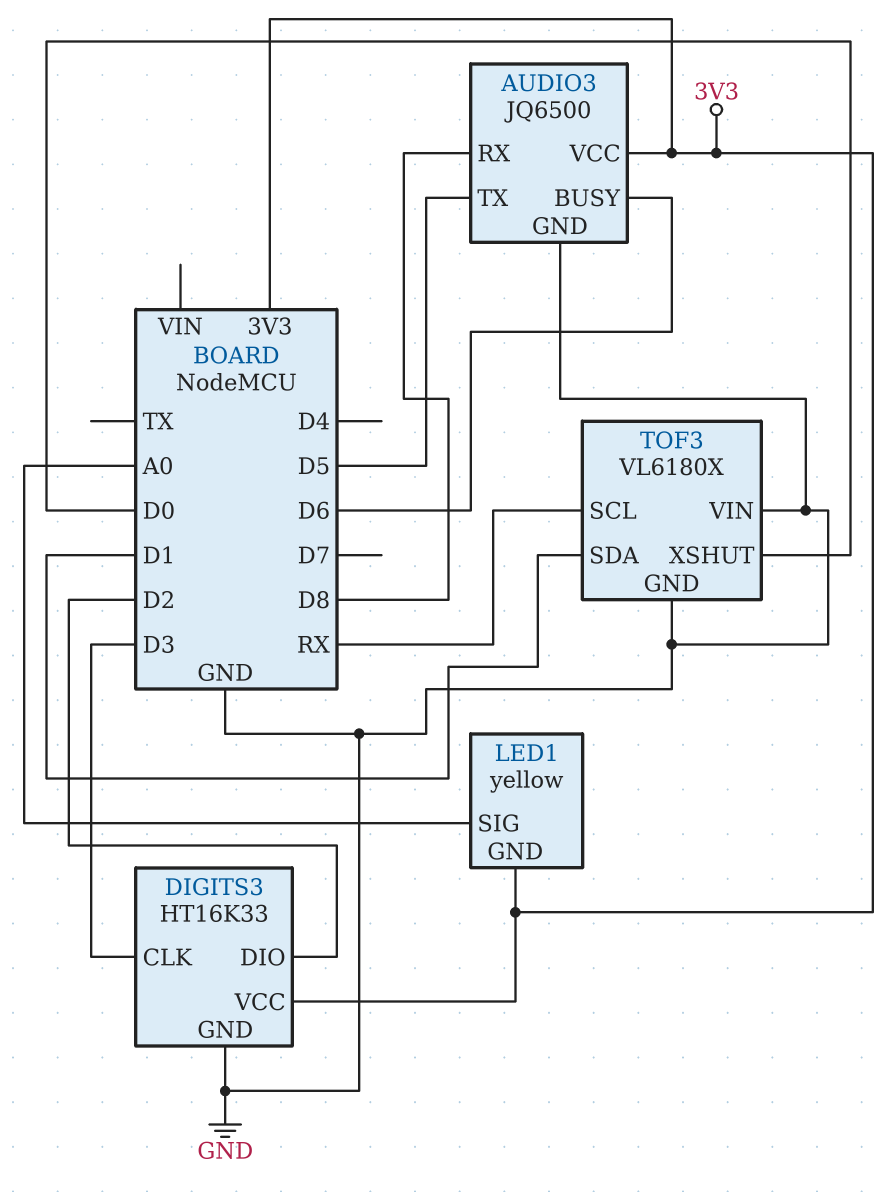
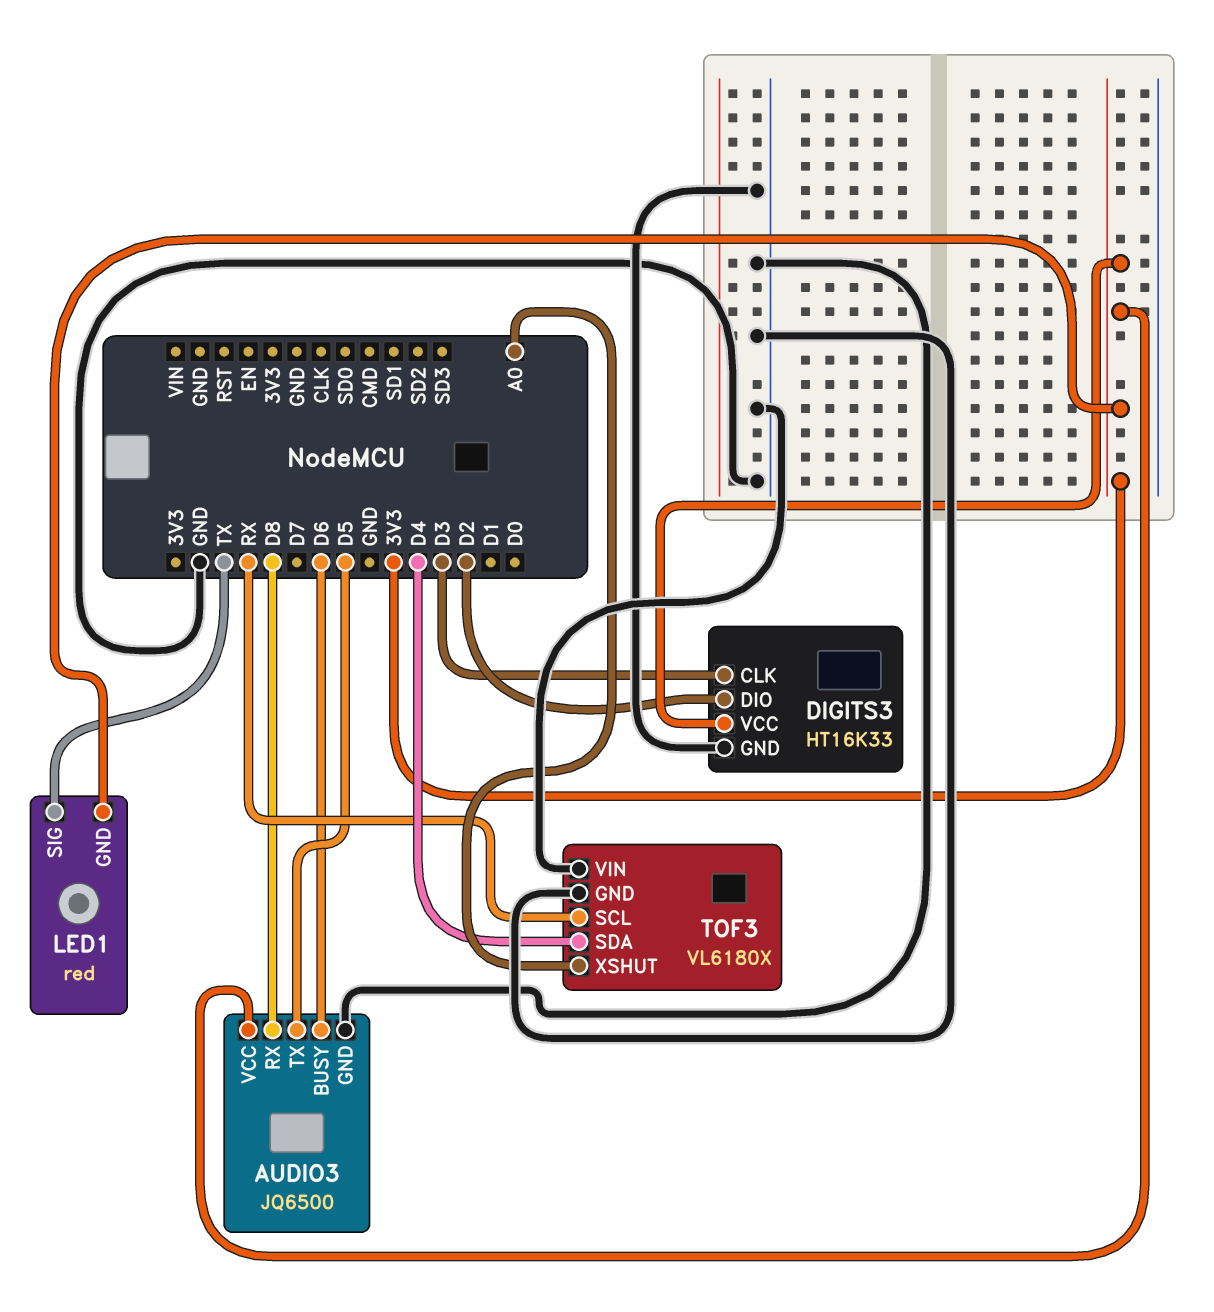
LED1: yellow -> red
LED1 pin SIG: A0 -> TX
TOF3 pin SDA: D1 -> D4
TOF3 pin XSHUT: D0 -> A0

